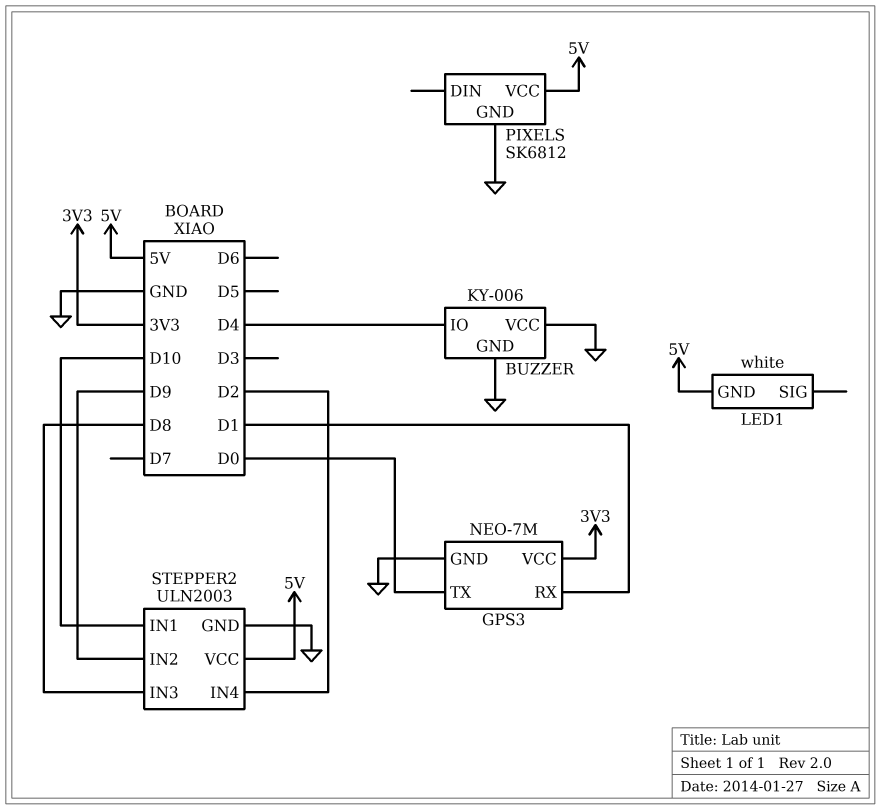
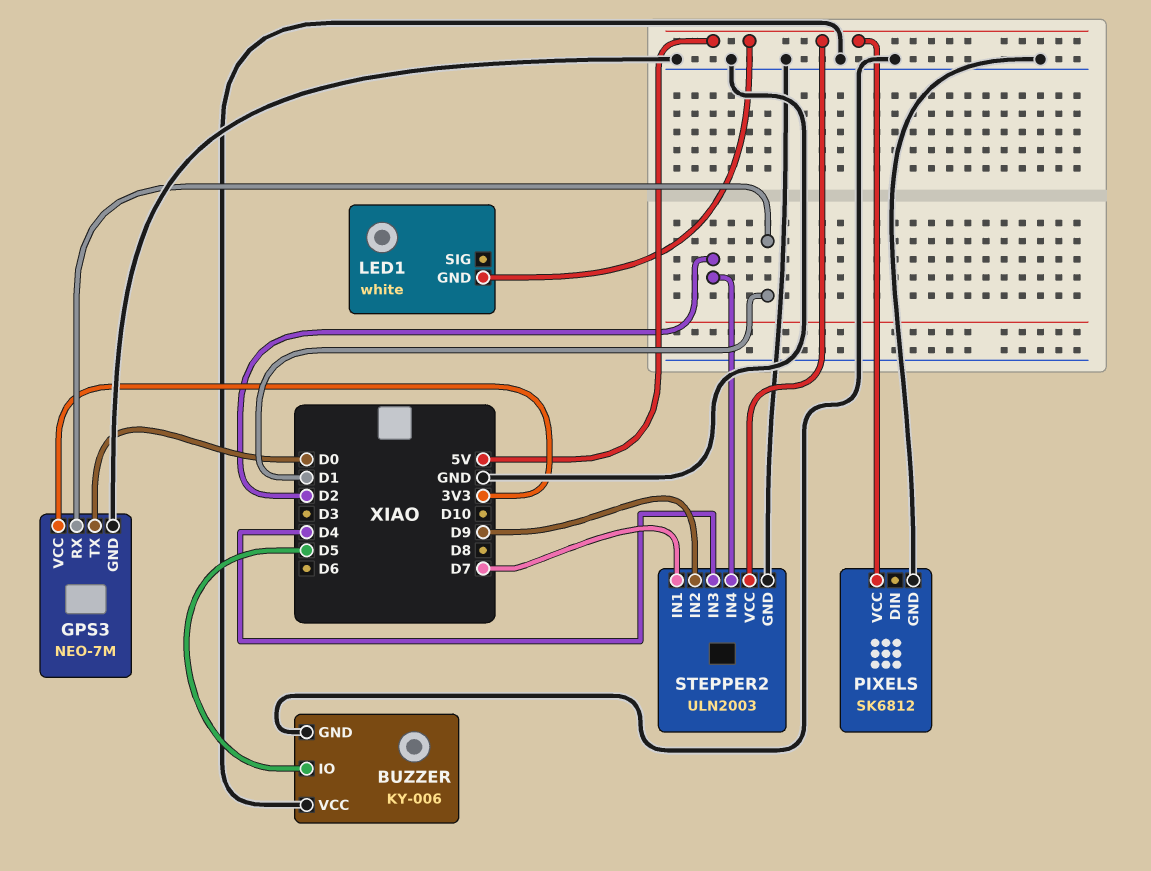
BUZZER pin IO: D4 -> D5
STEPPER2 pin IN1: D10 -> D7
STEPPER2 pin IN3: D8 -> D4

